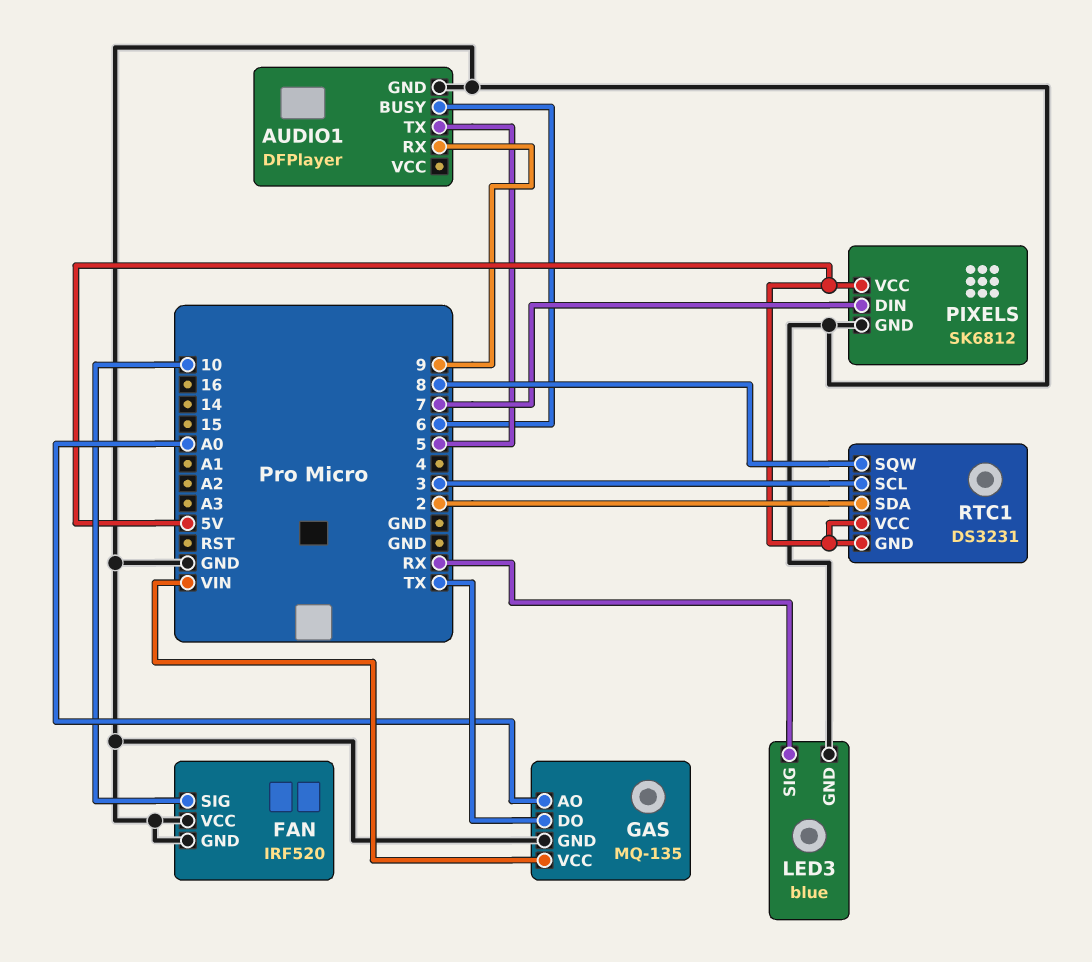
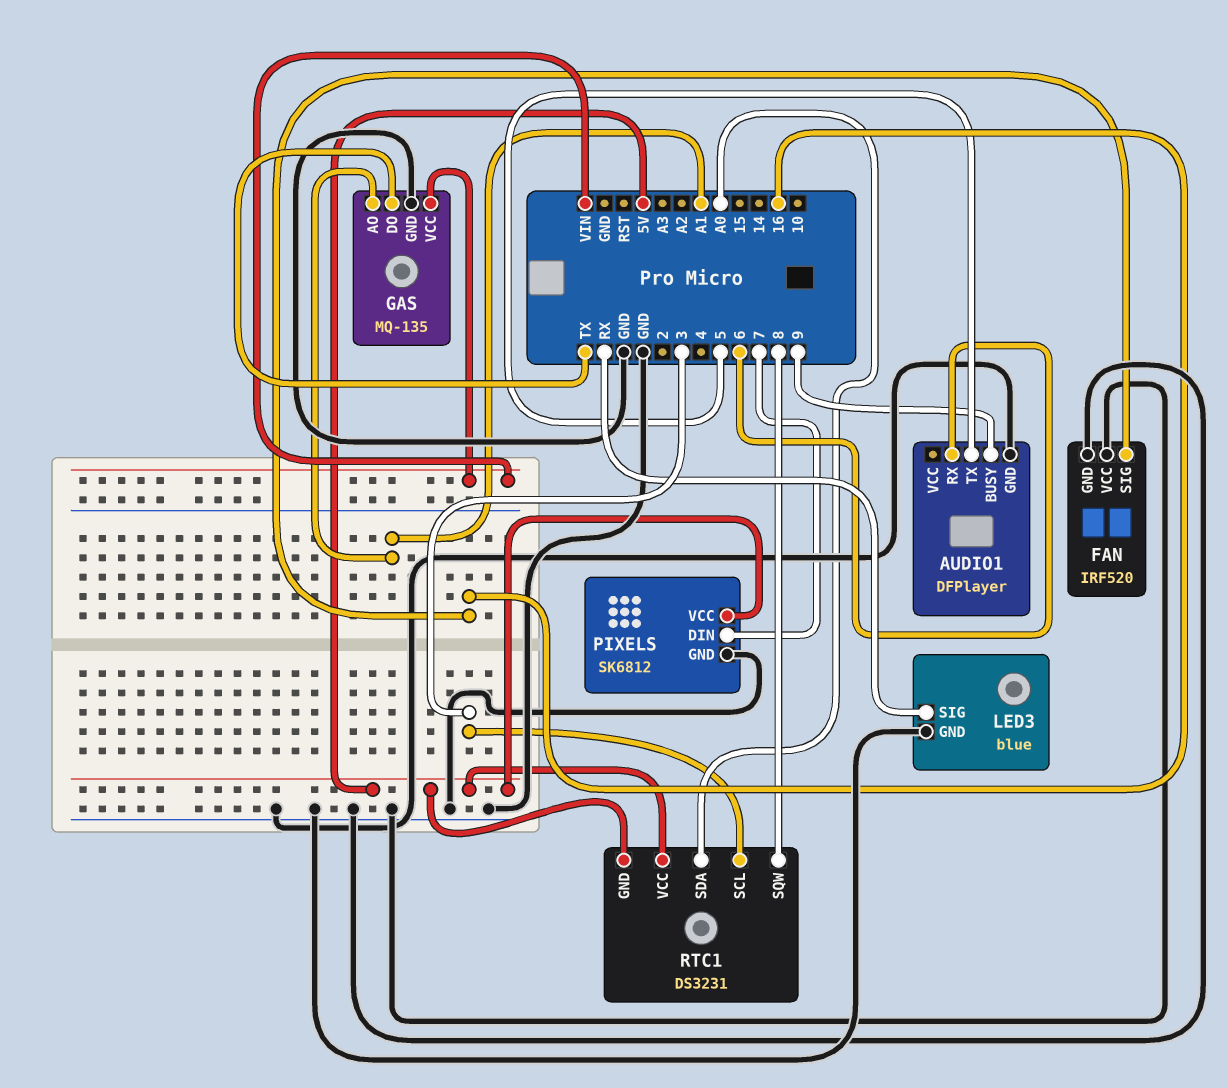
AUDIO1 pin BUSY: 6 -> 9
AUDIO1 pin RX: 9 -> 6
FAN pin SIG: 10 -> 16
GAS pin AO: A0 -> A1
RTC1 pin SDA: 2 -> A0

